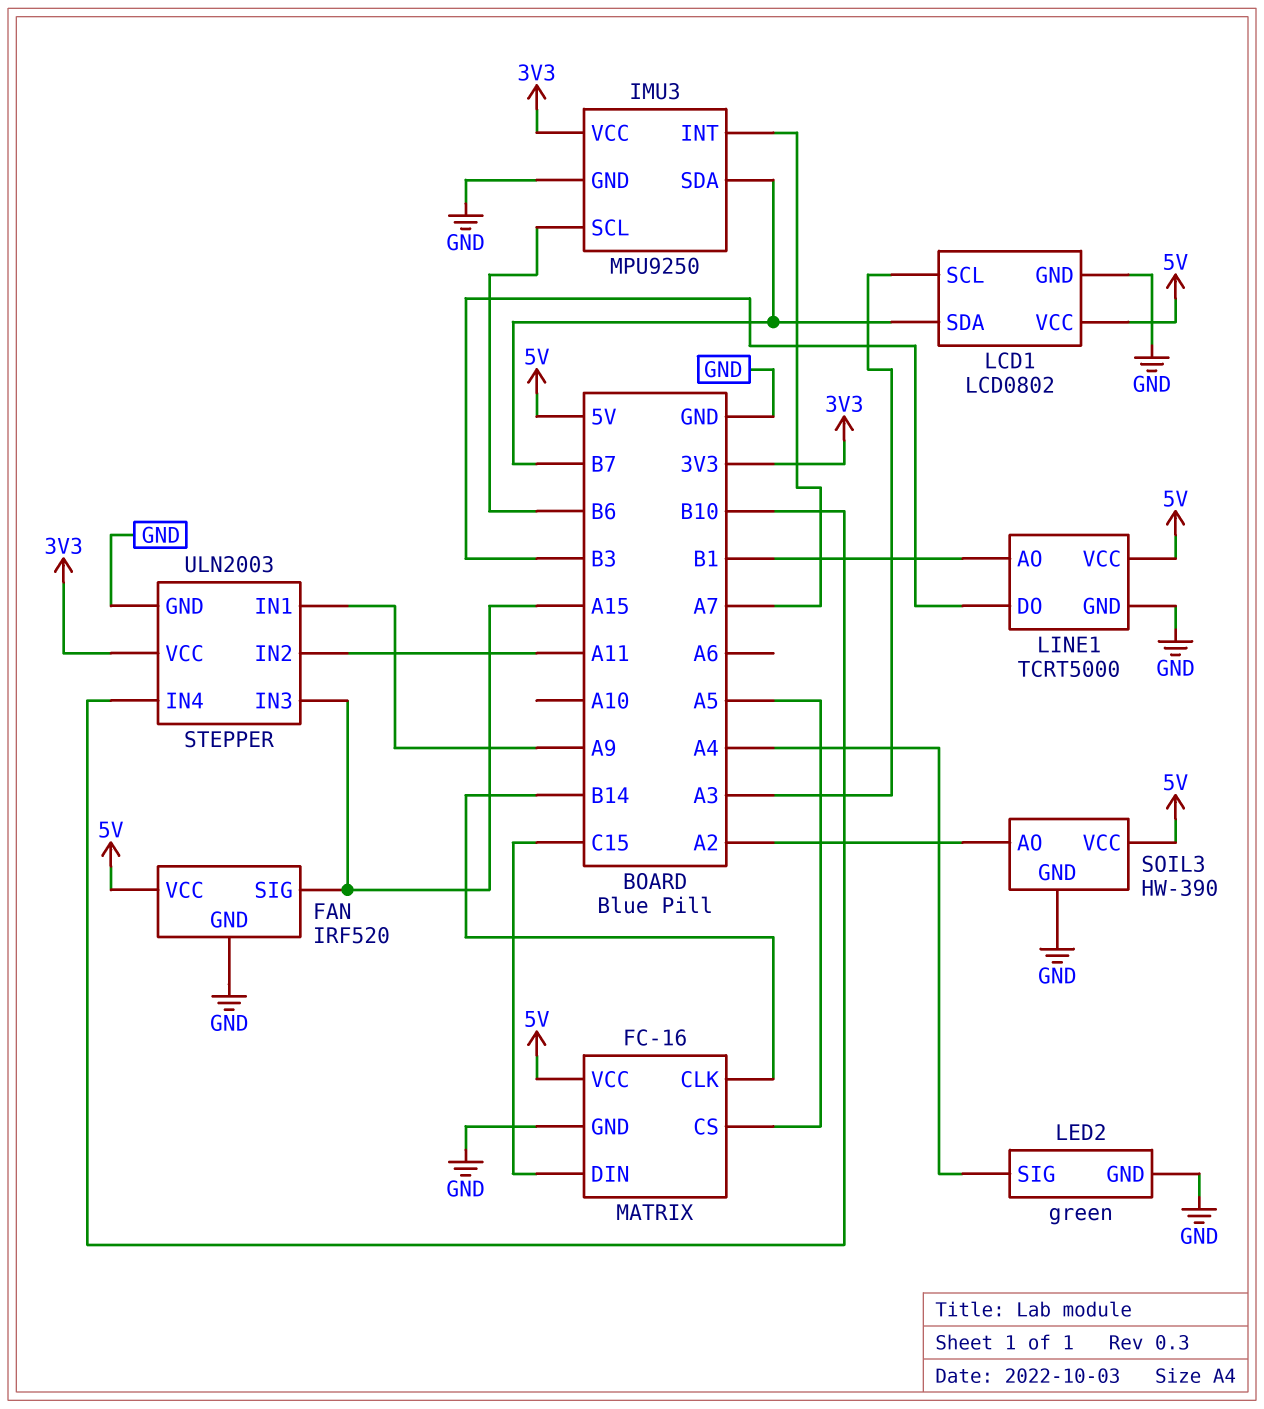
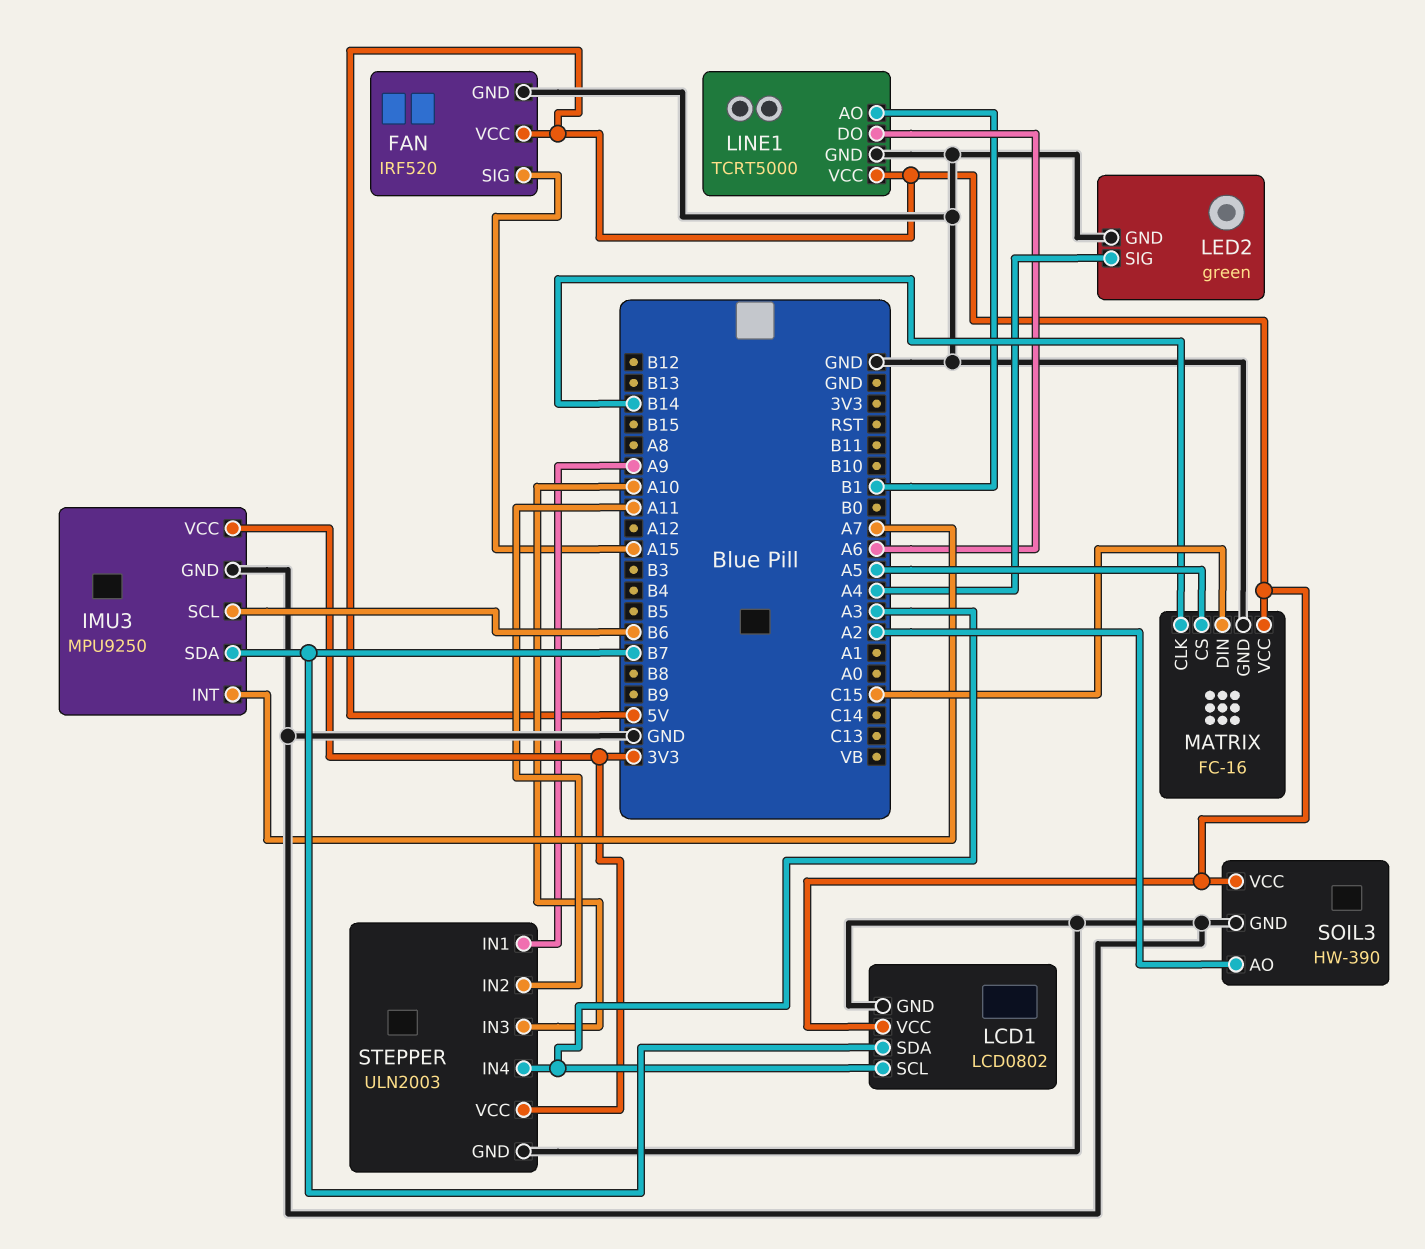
LINE1 pin DO: B3 -> A6
STEPPER pin IN3: A15 -> A10
STEPPER pin IN4: B10 -> A3

